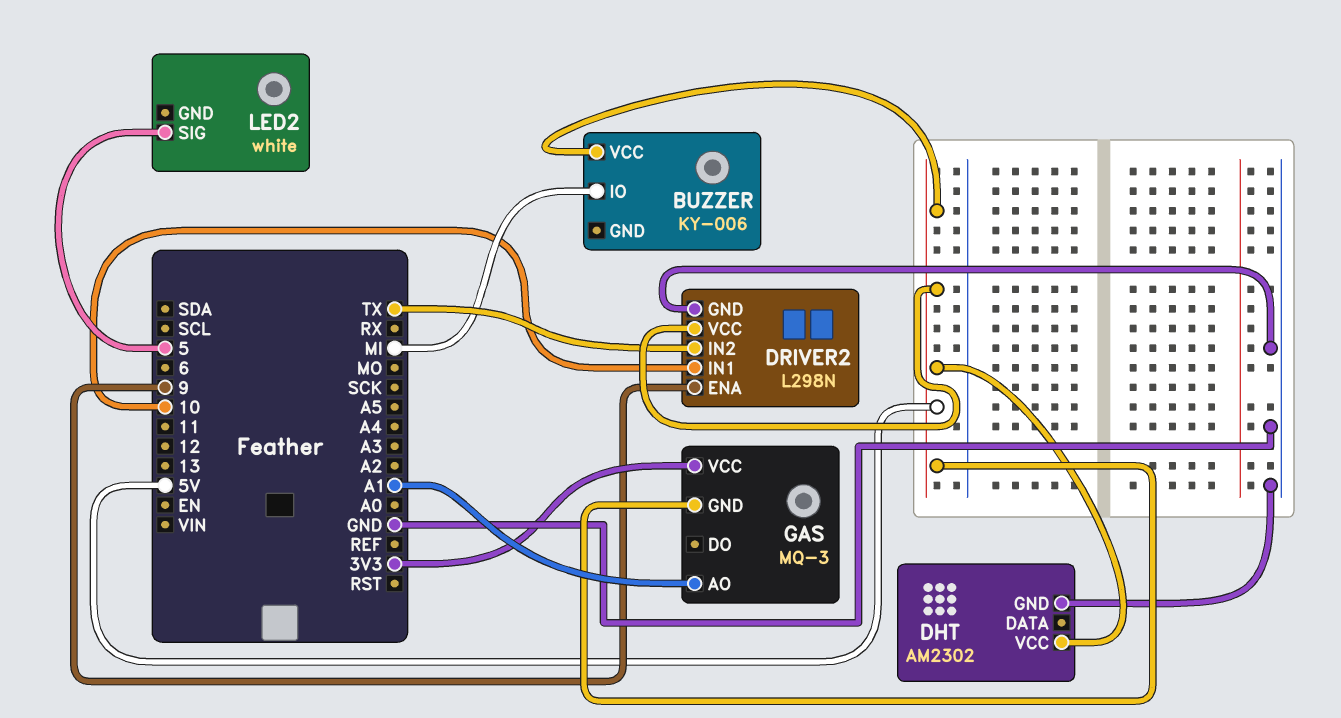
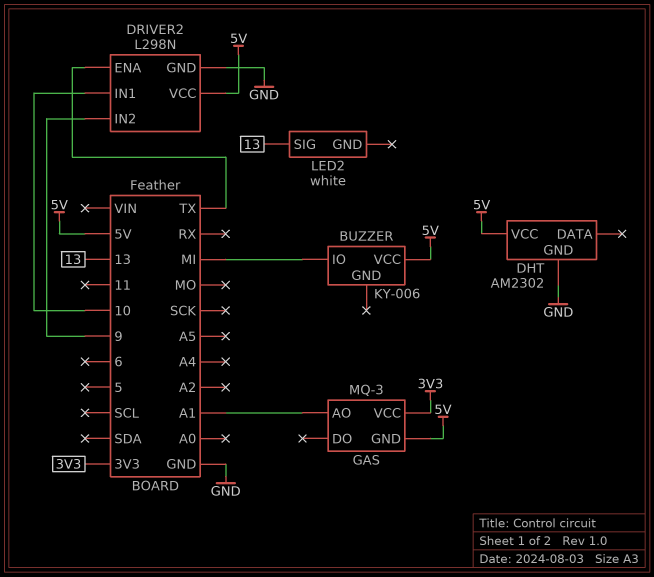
DRIVER2 pin ENA: 9 -> TX
DRIVER2 pin IN2: TX -> 9
LED2 pin SIG: 5 -> 13

